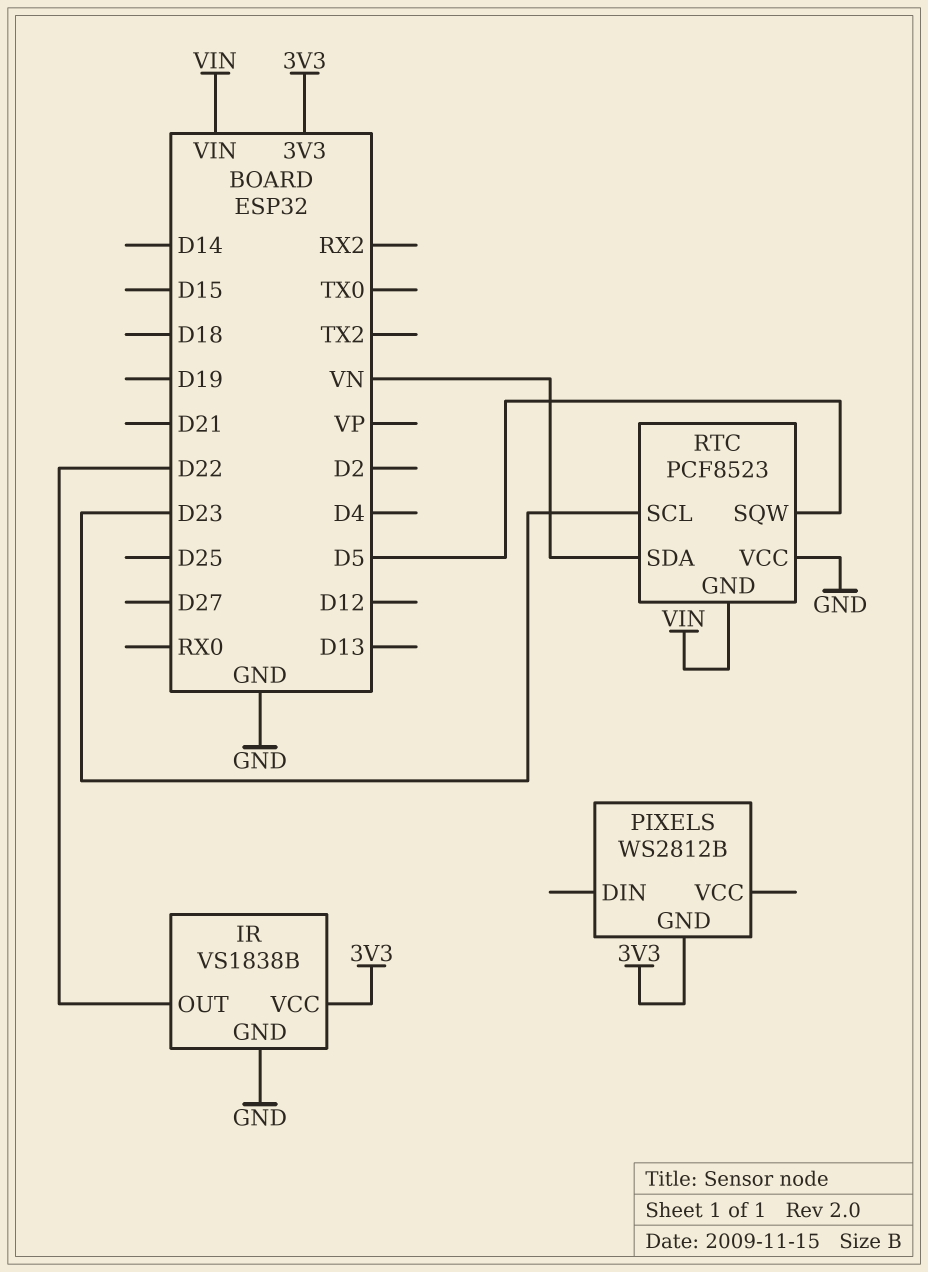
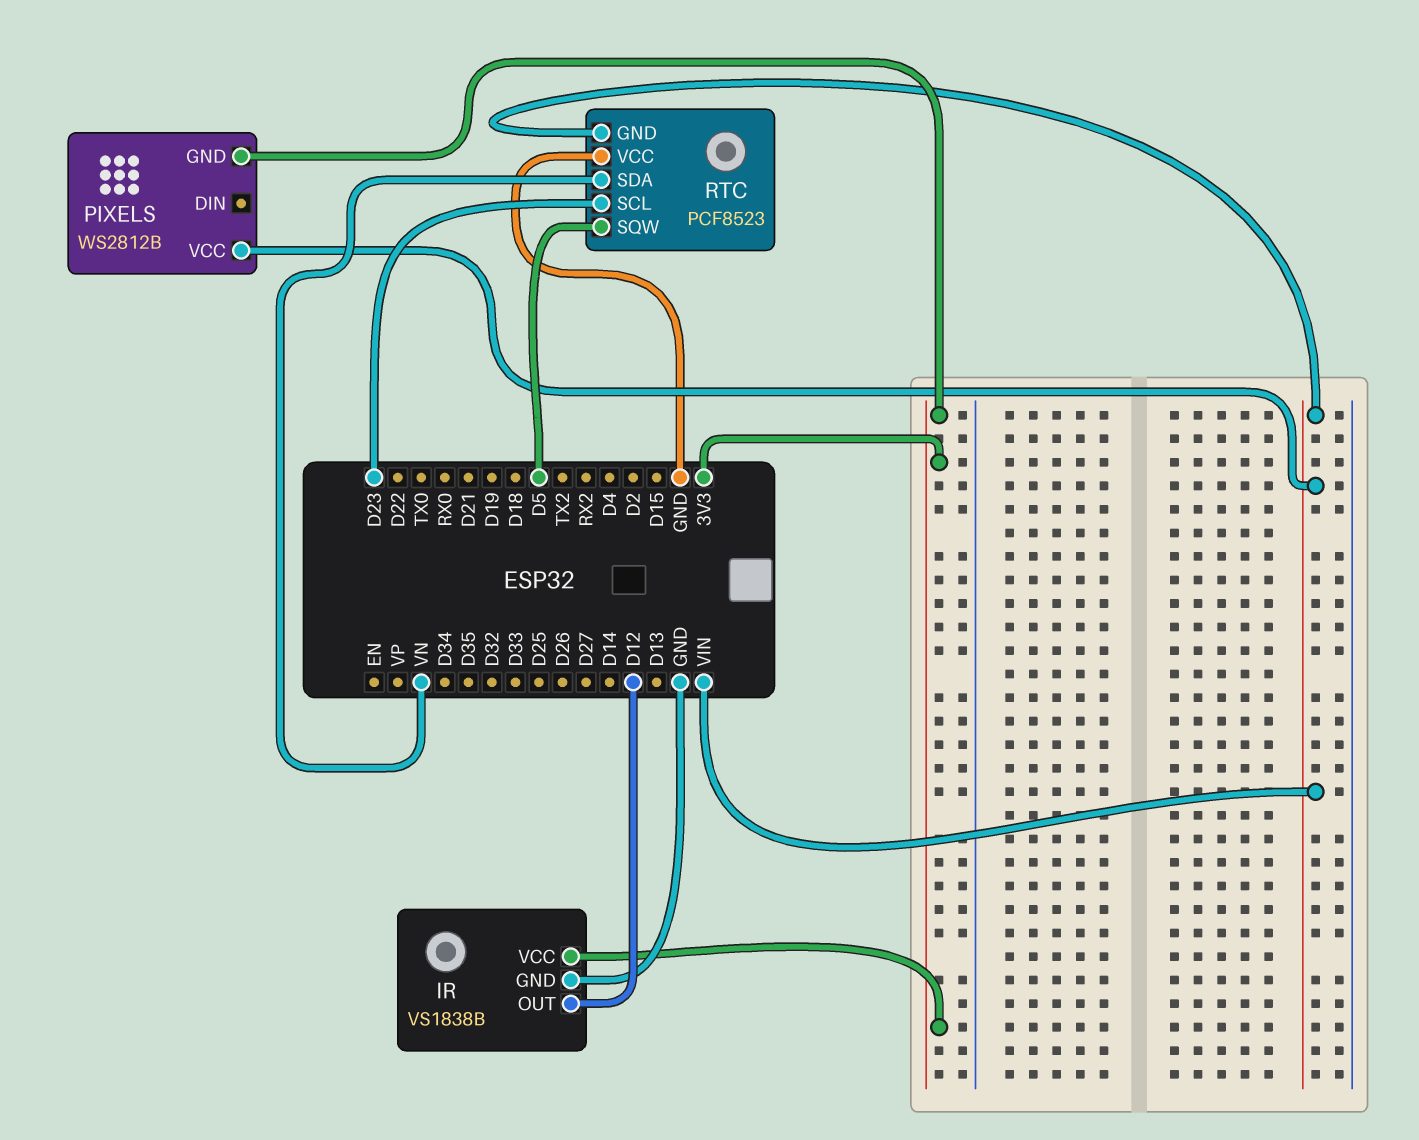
IR pin OUT: D22 -> D12
PIXELS pin VCC: none -> VIN

